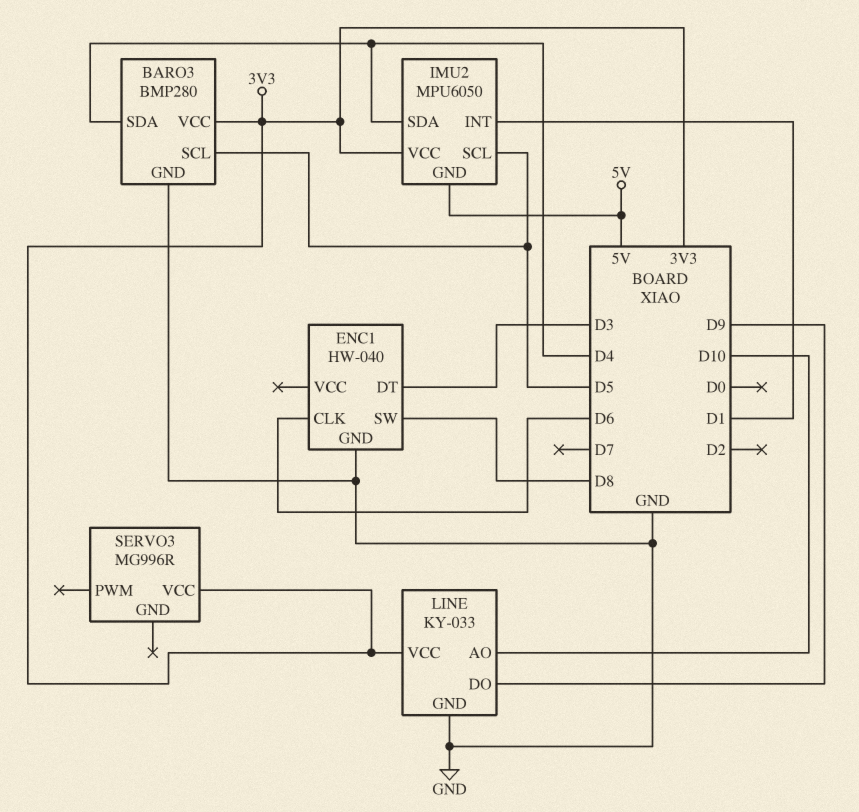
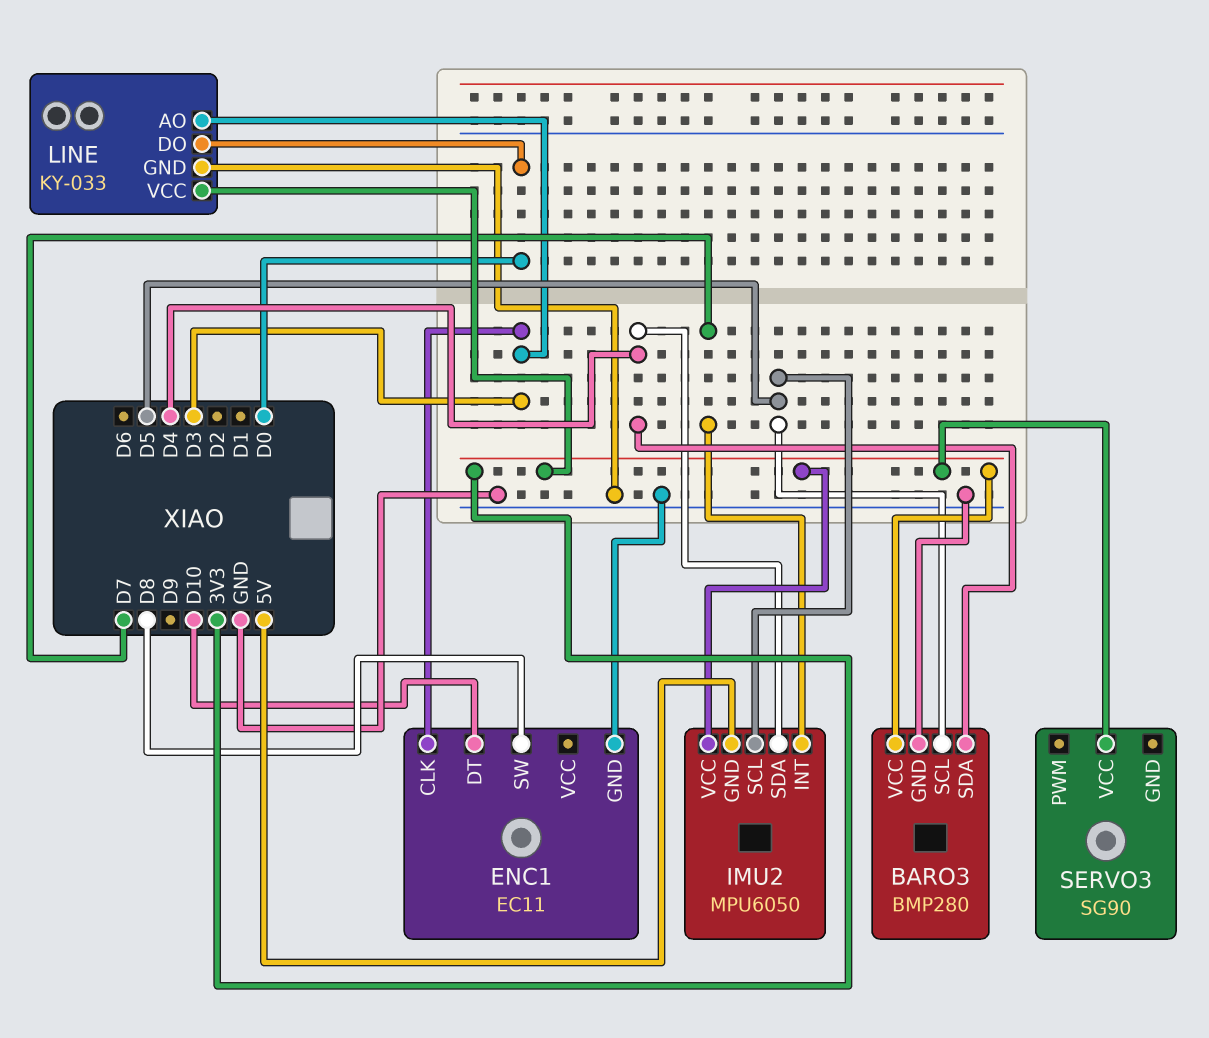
ENC1: HW-040 -> EC11
ENC1 pin CLK: D6 -> D3
ENC1 pin DT: D3 -> D10
IMU2 pin INT: D1 -> D7
LINE pin AO: D10 -> D3
LINE pin DO: D9 -> D0
SERVO3: MG996R -> SG90

